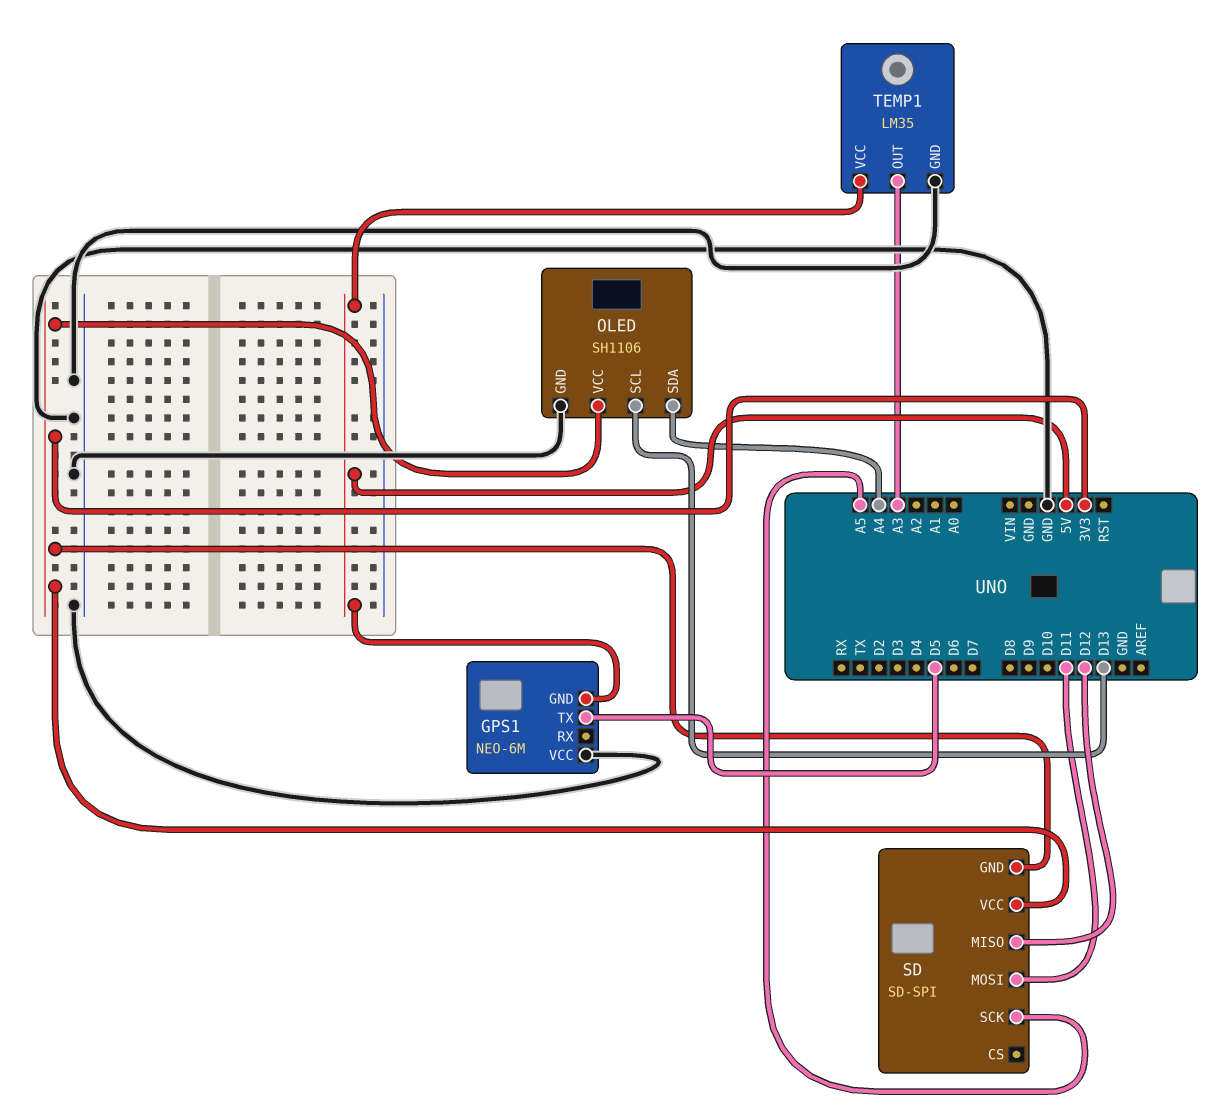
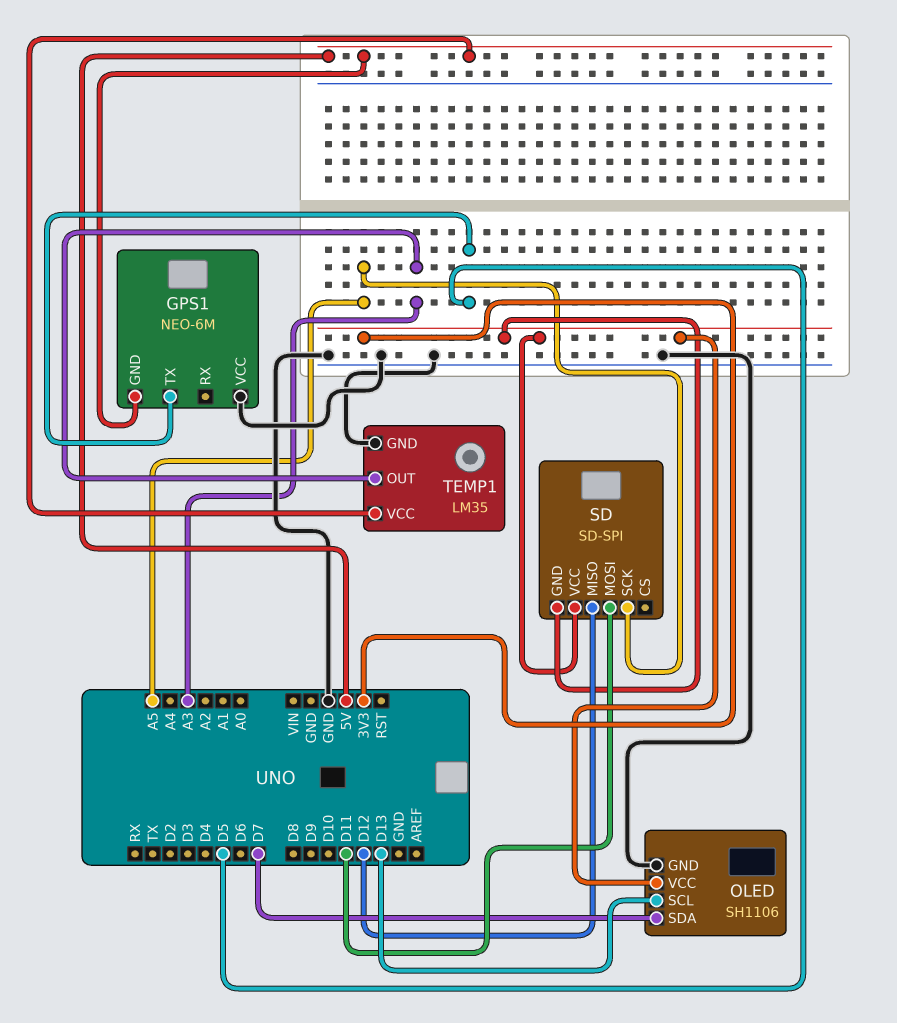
OLED pin SDA: A4 -> D7

